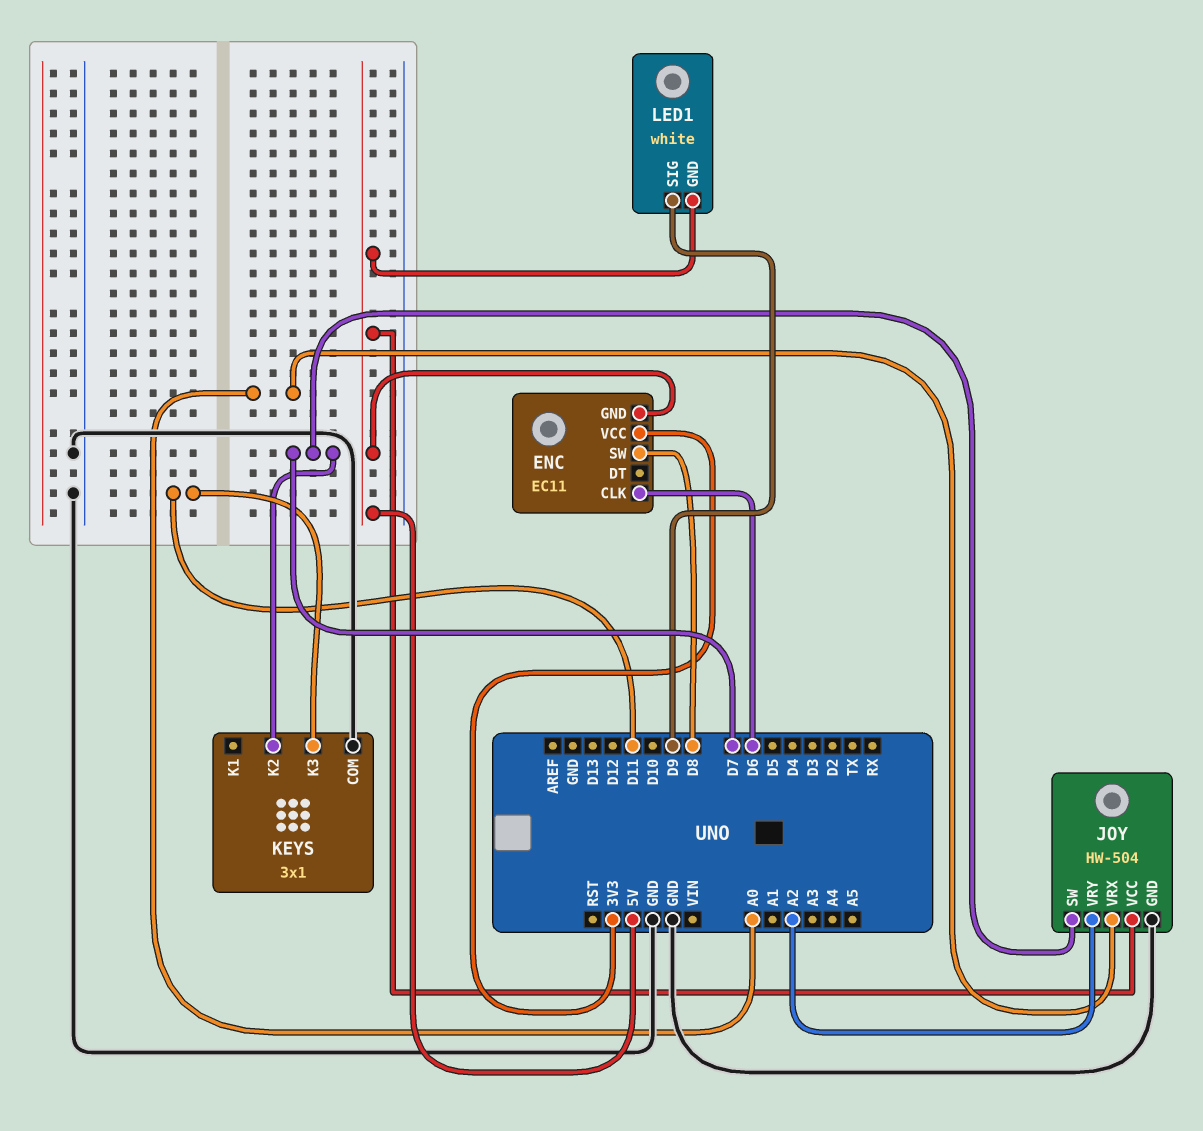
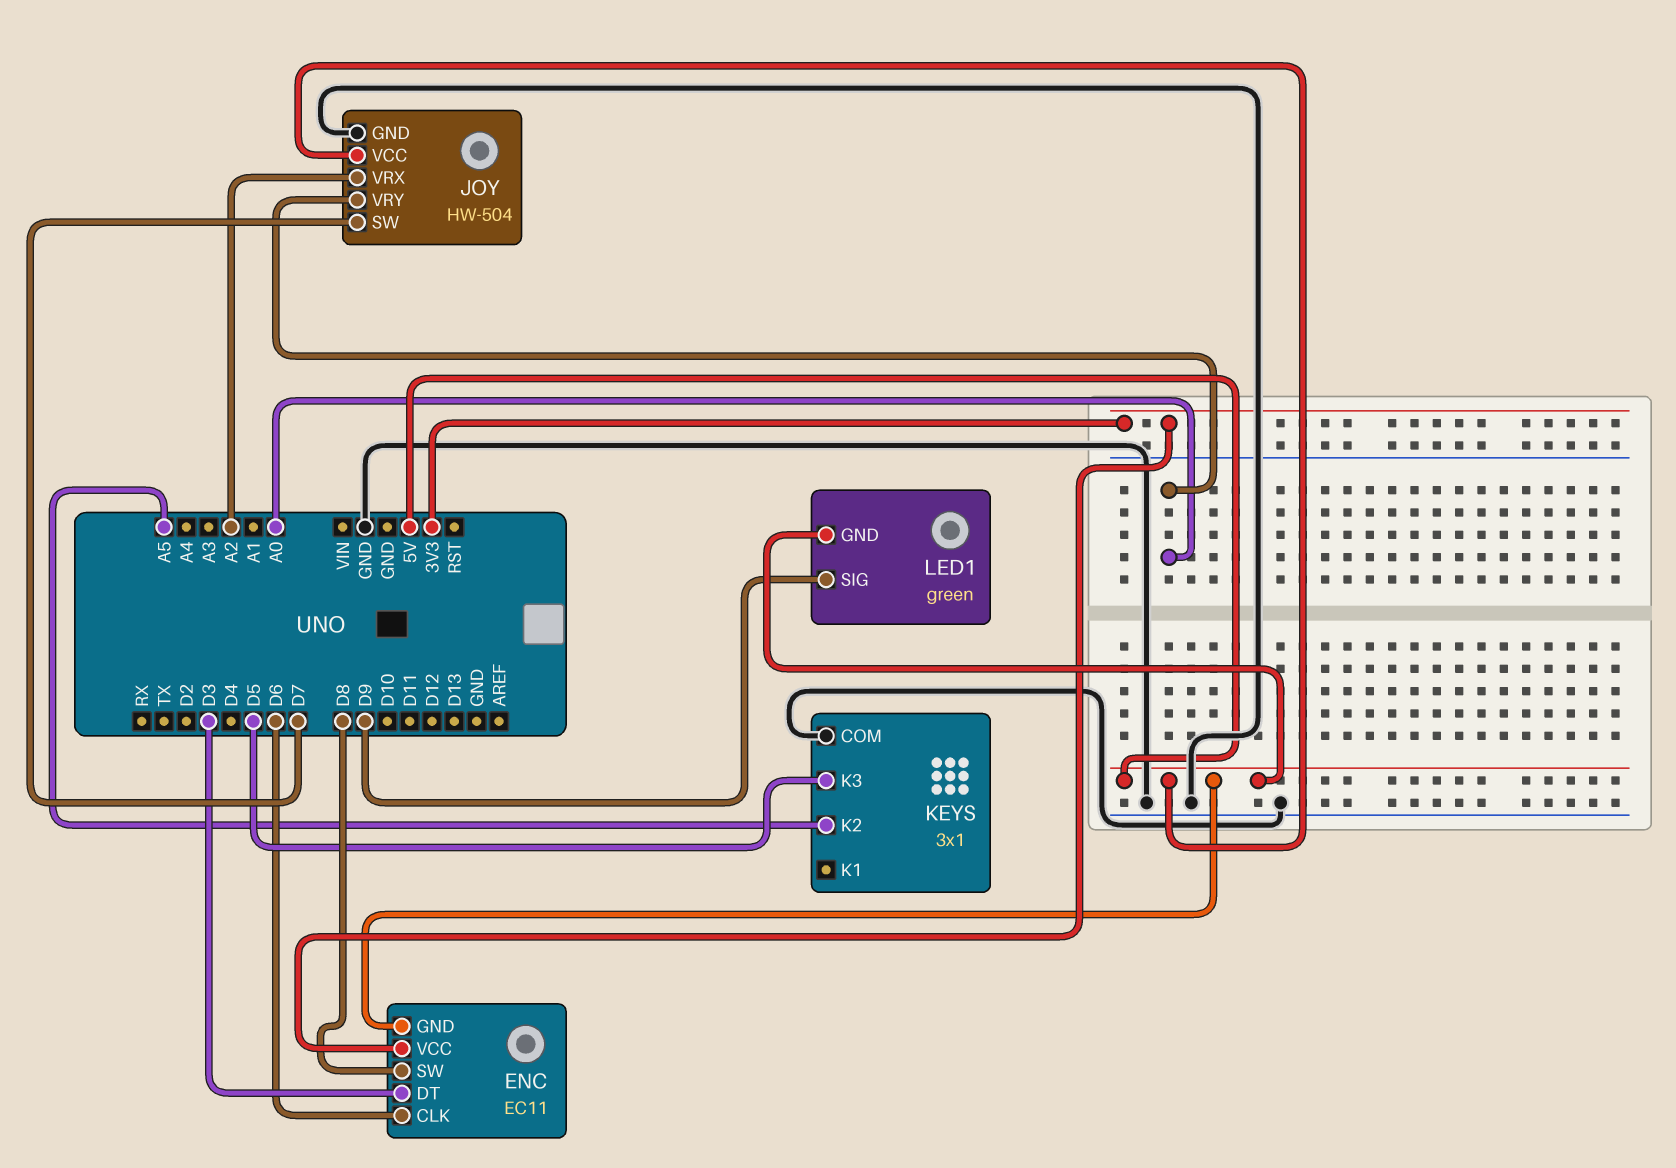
ENC pin DT: none -> D3
JOY pin VRX: A0 -> A2
JOY pin VRY: A2 -> A0
KEYS pin K2: D7 -> A5
KEYS pin K3: D11 -> D5
LED1: white -> green

